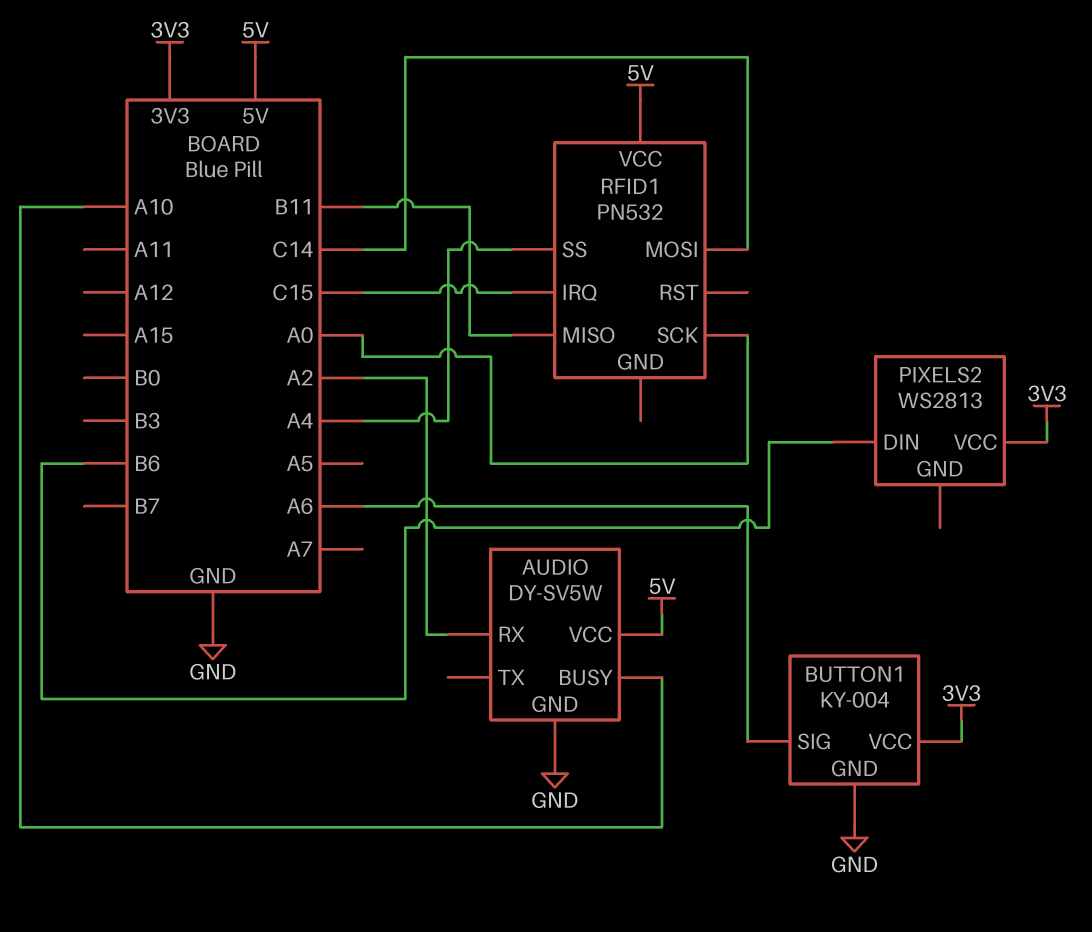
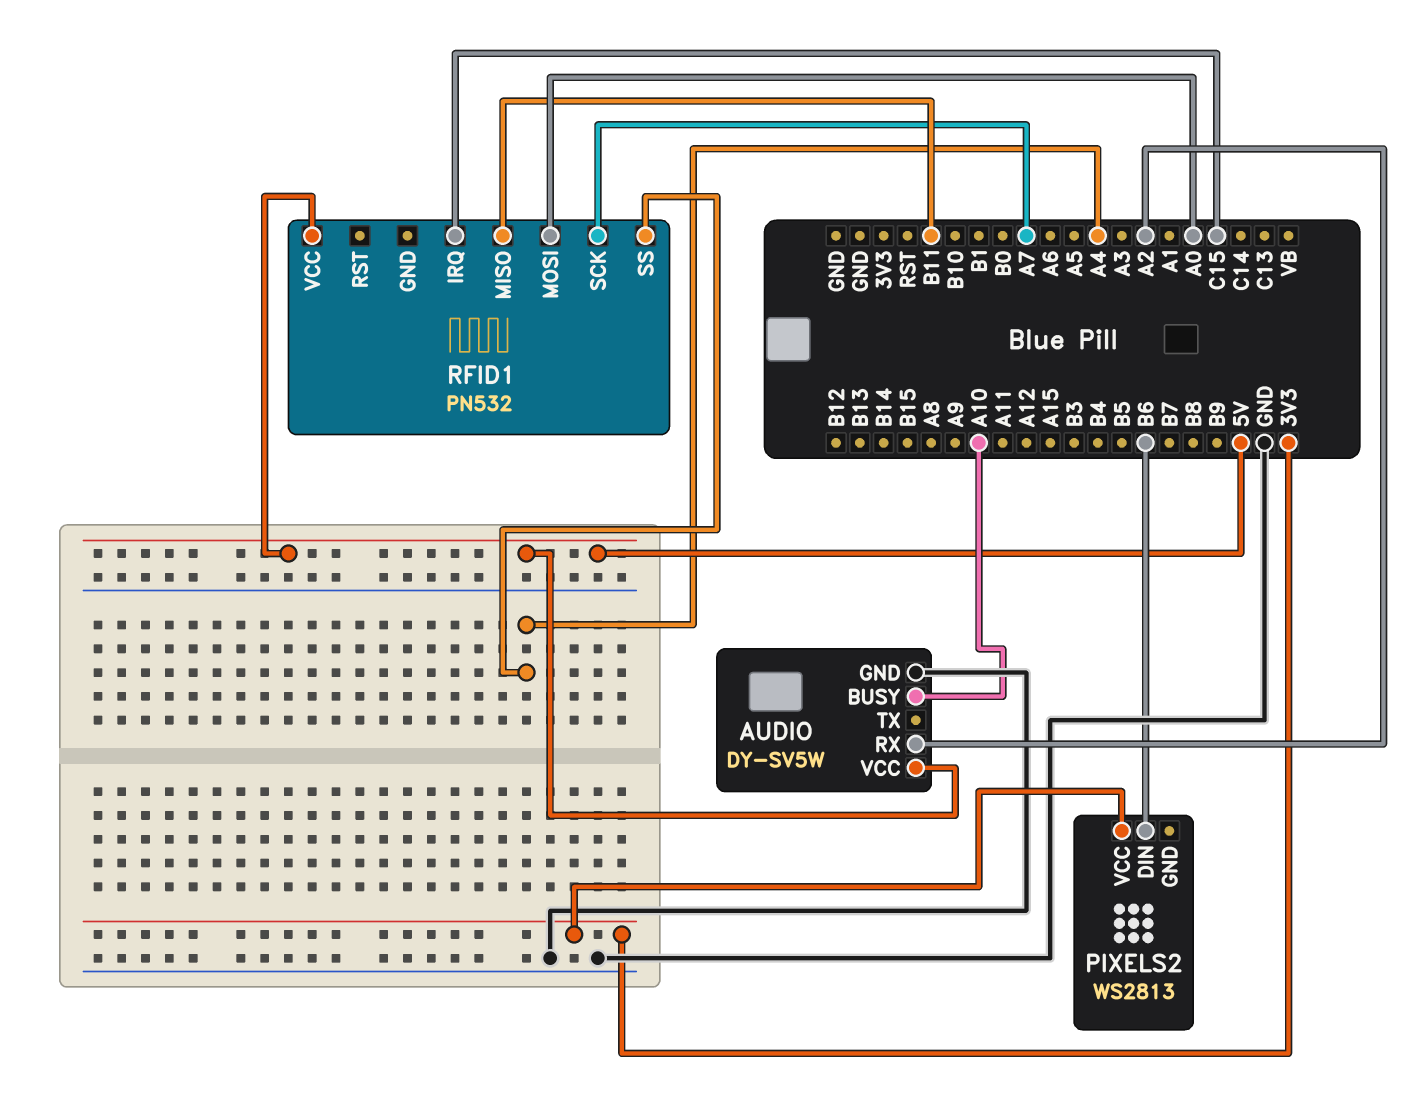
BUTTON1: KY-004 -> none
BUTTON1 pin GND: GND -> none
BUTTON1 pin SIG: A6 -> none
BUTTON1 pin VCC: 3V3 -> none
RFID1 pin MOSI: C14 -> A0
RFID1 pin SCK: A0 -> A7

